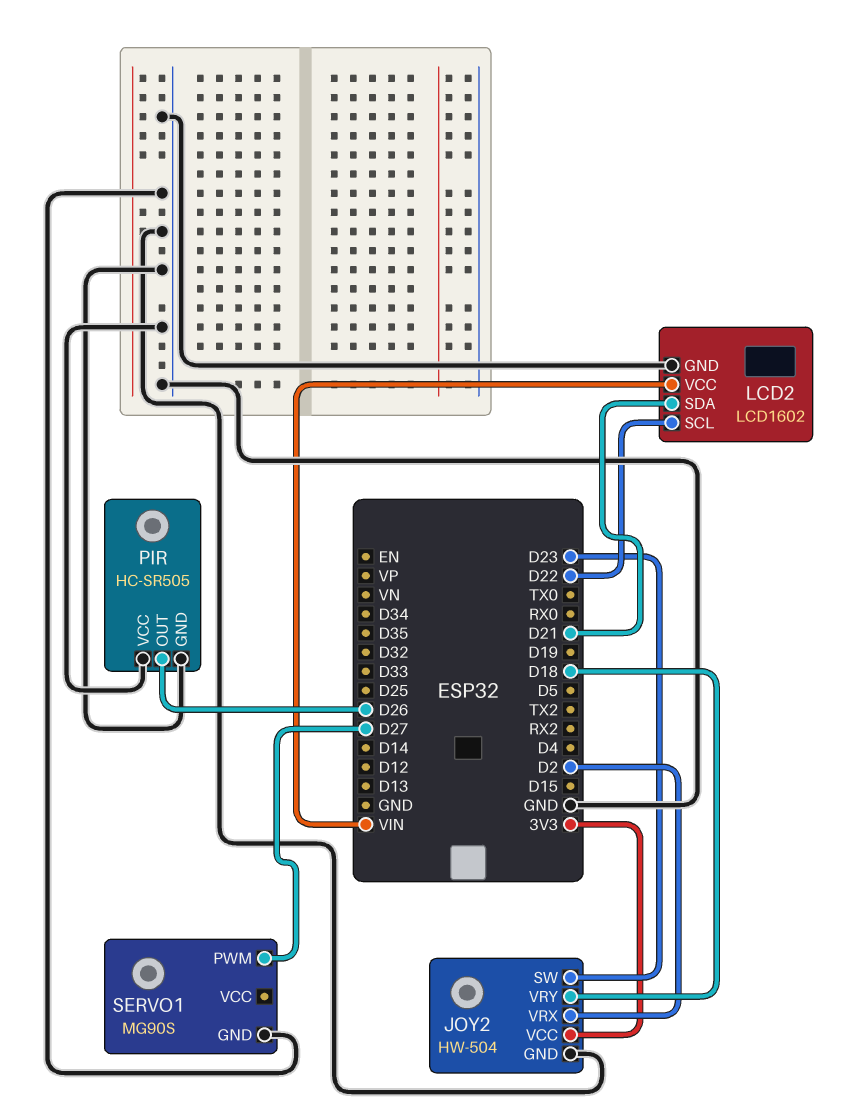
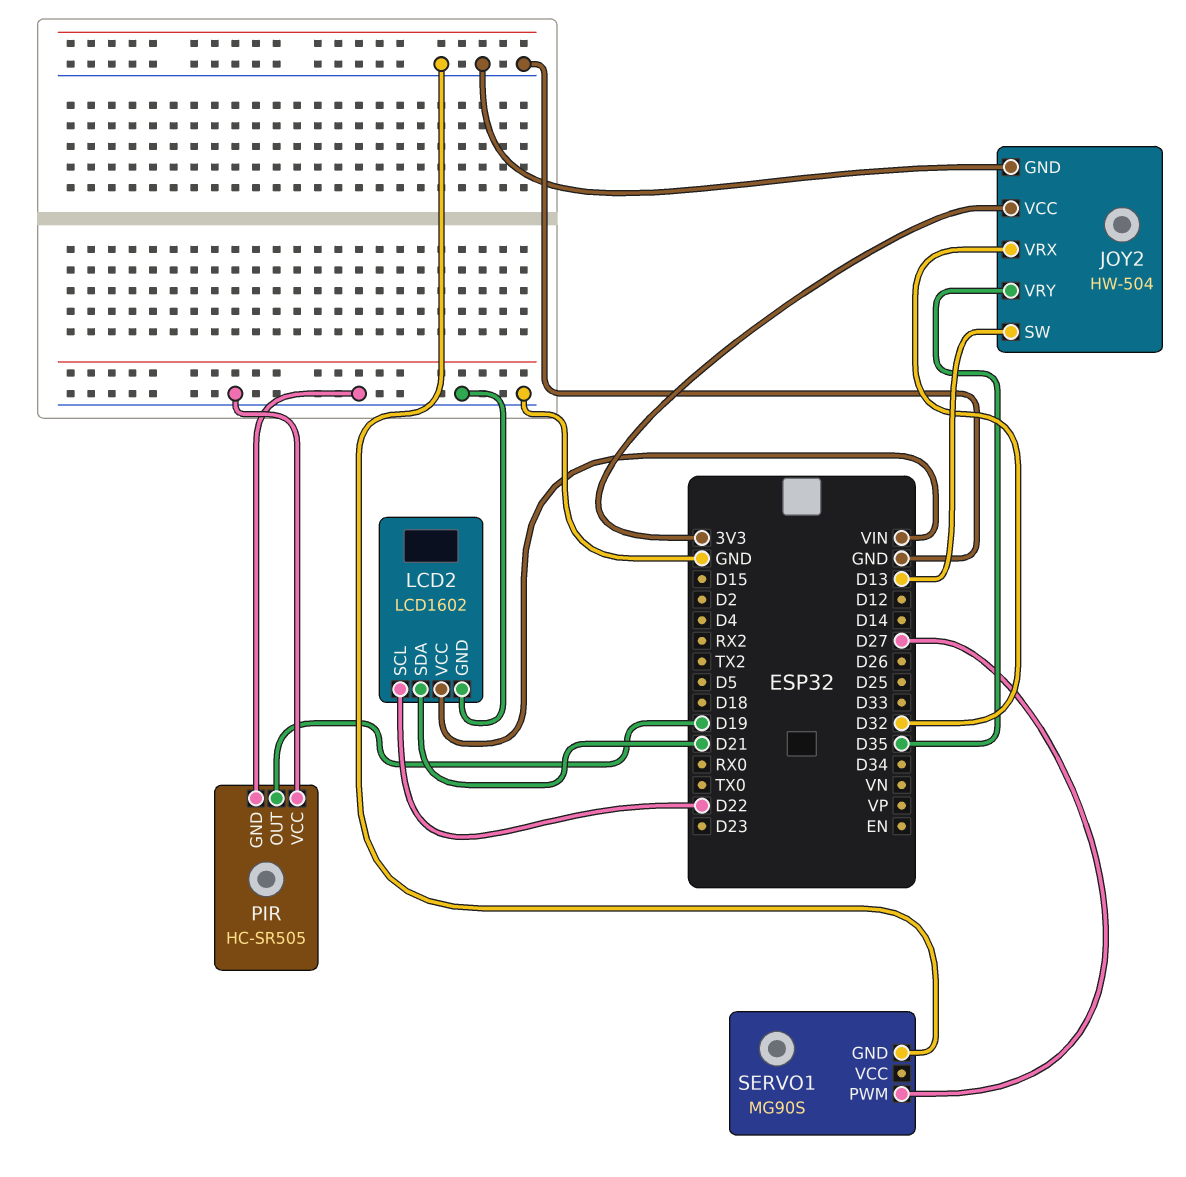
JOY2 pin SW: D23 -> D13
JOY2 pin VRX: D2 -> D32
JOY2 pin VRY: D18 -> D35
PIR pin OUT: D26 -> D19

